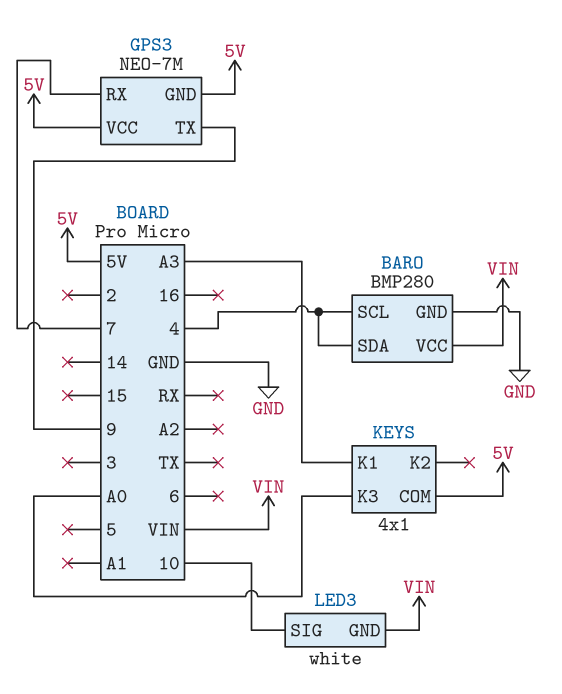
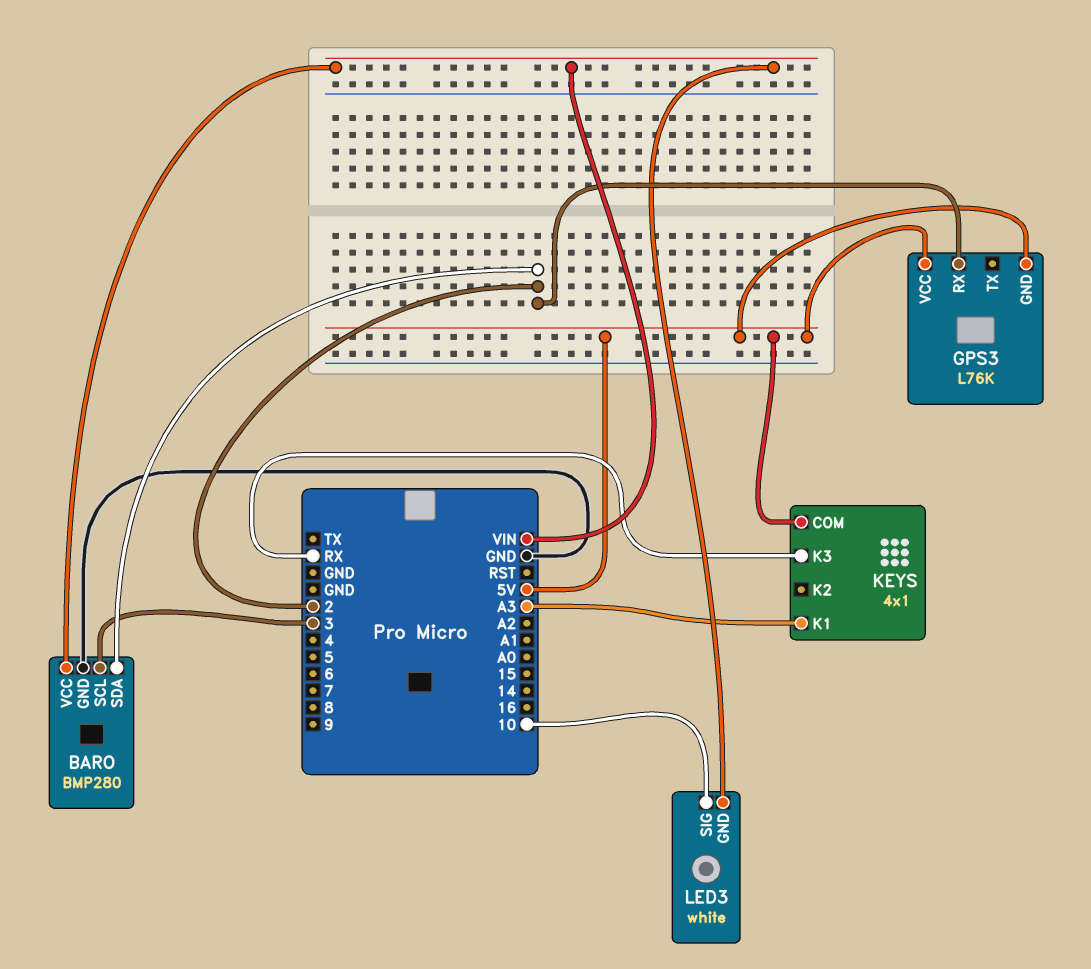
BARO pin SCL: 4 -> 3
BARO pin SDA: 4 -> 2
GPS3: NEO-7M -> L76K
GPS3 pin RX: 7 -> 2
GPS3 pin TX: 9 -> none
KEYS pin K3: A0 -> RX

